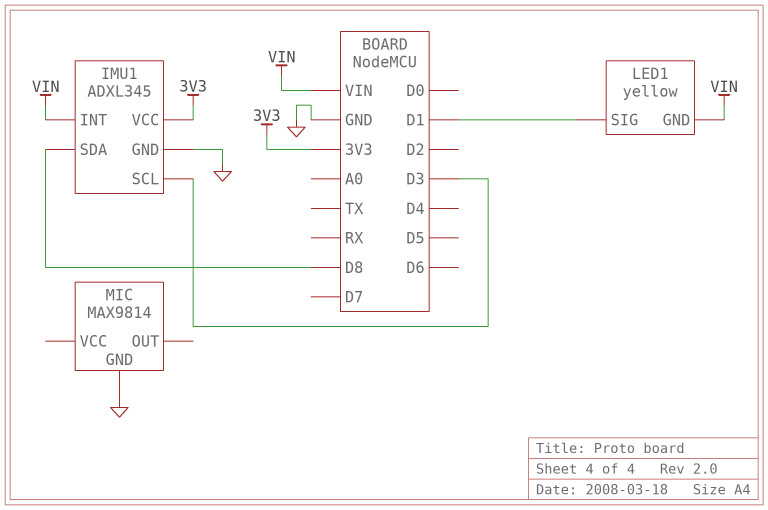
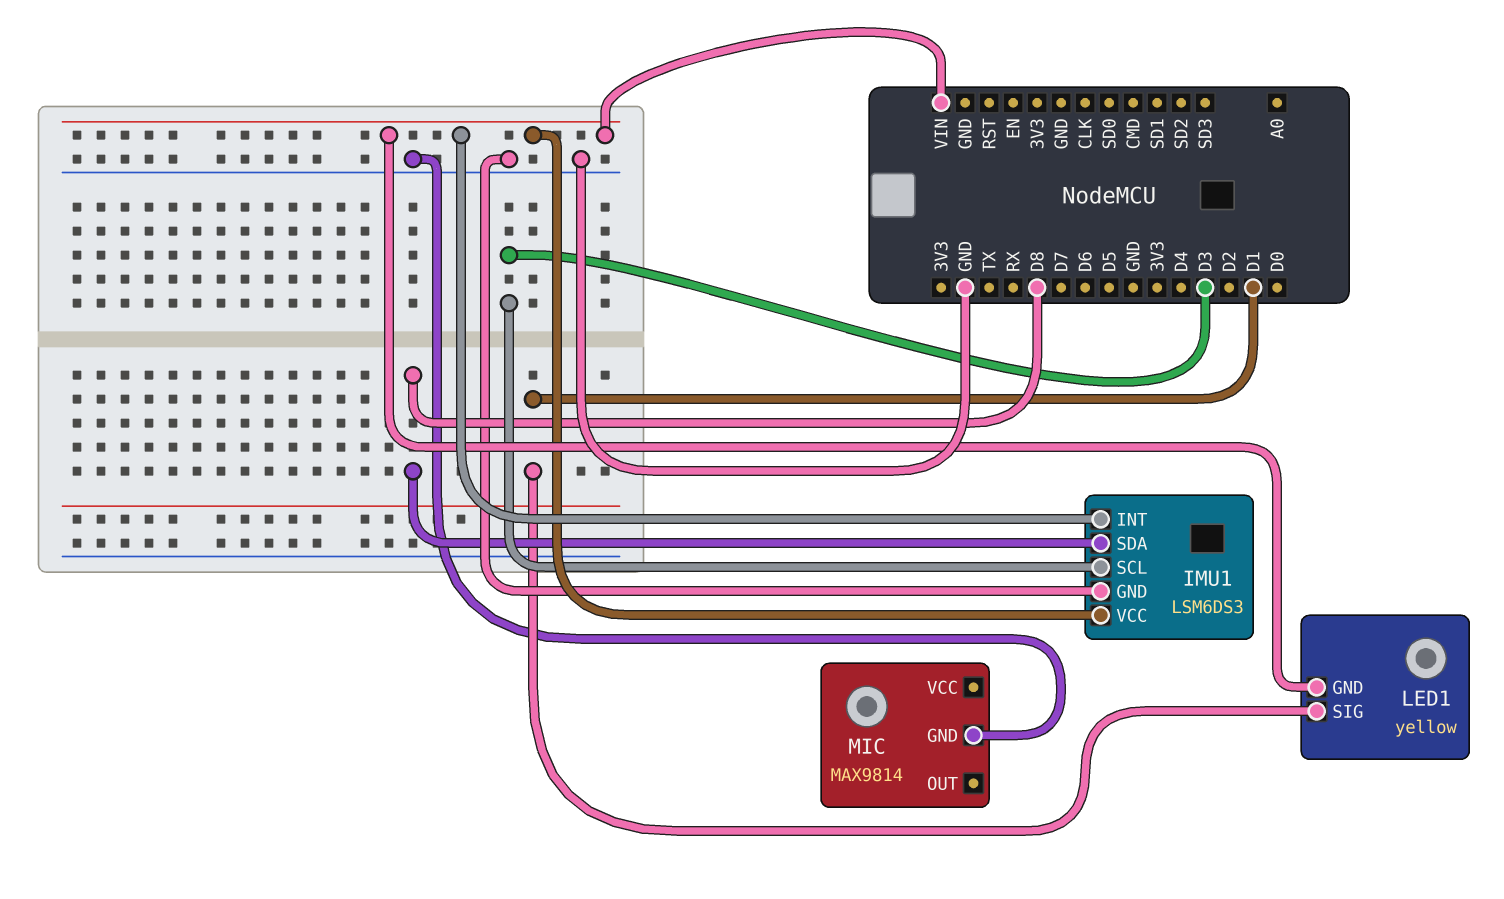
IMU1: ADXL345 -> LSM6DS3
IMU1 pin VCC: 3V3 -> VIN

